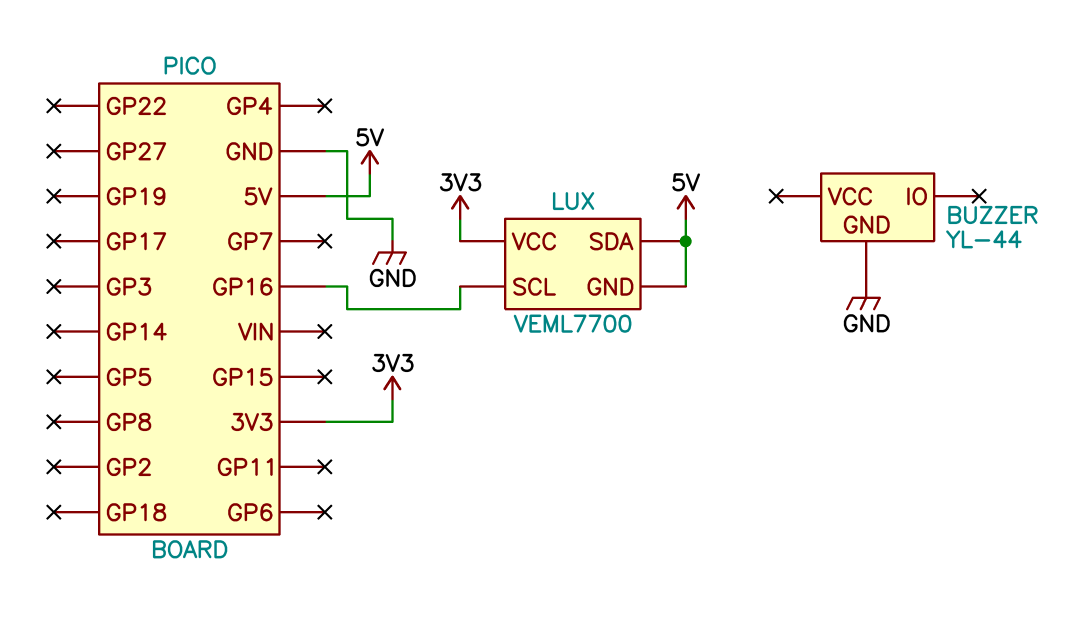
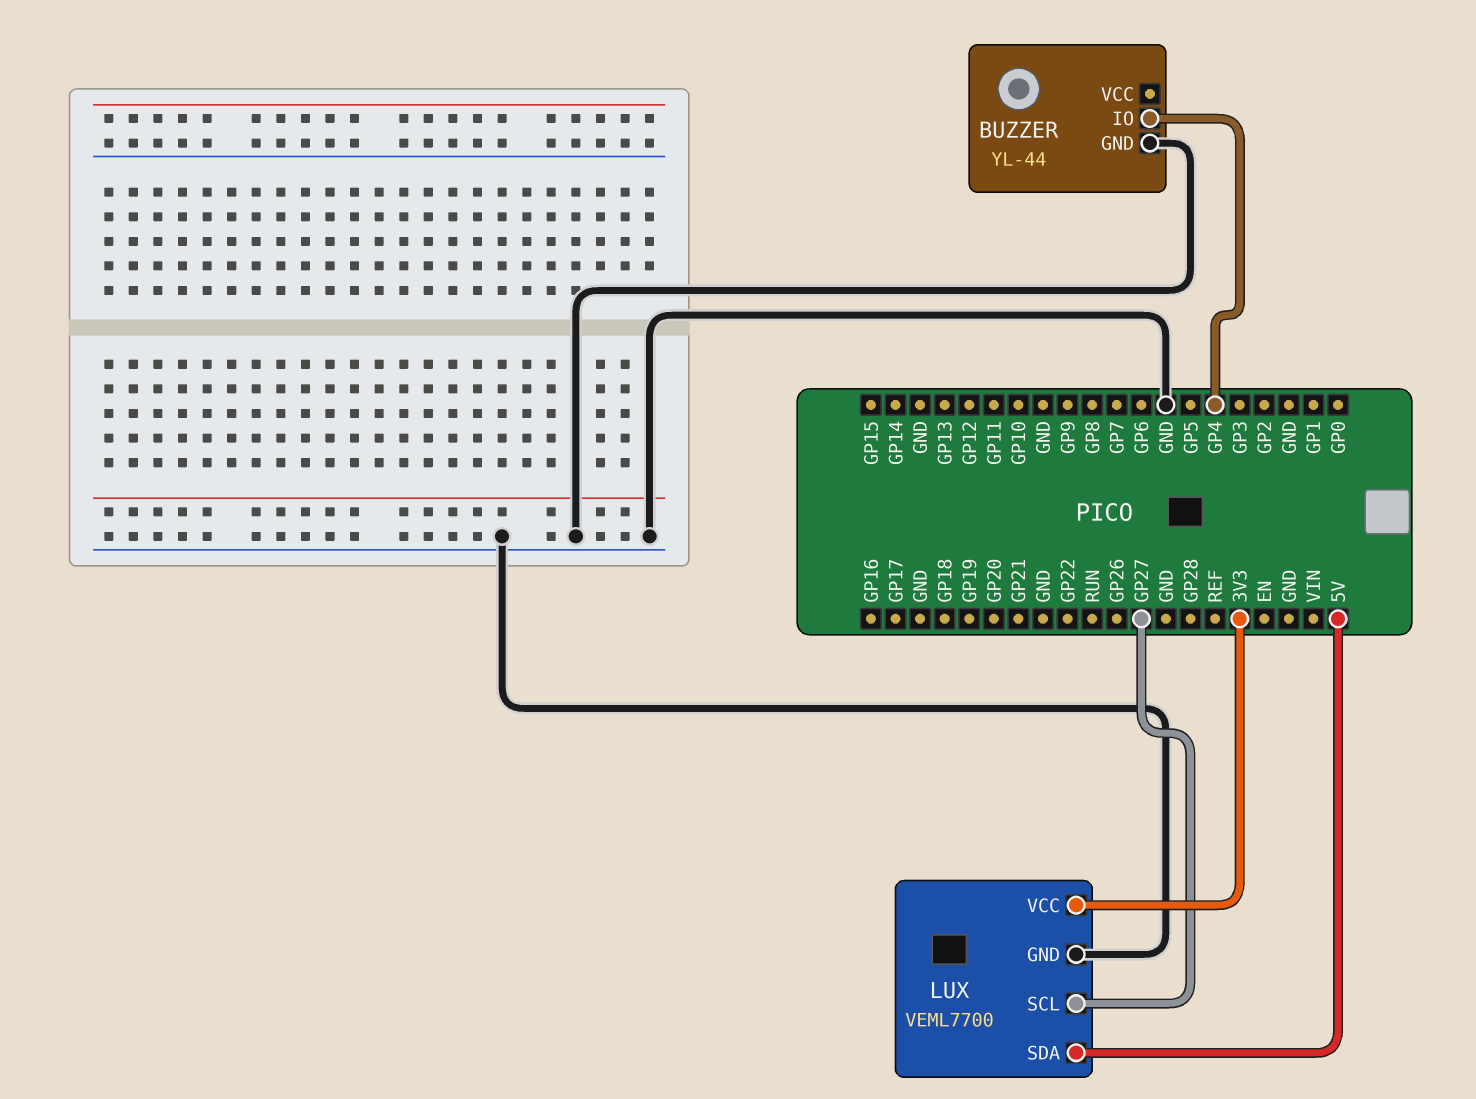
BUZZER pin IO: none -> GP4
LUX pin GND: 5V -> GND
LUX pin SCL: GP16 -> GP27

